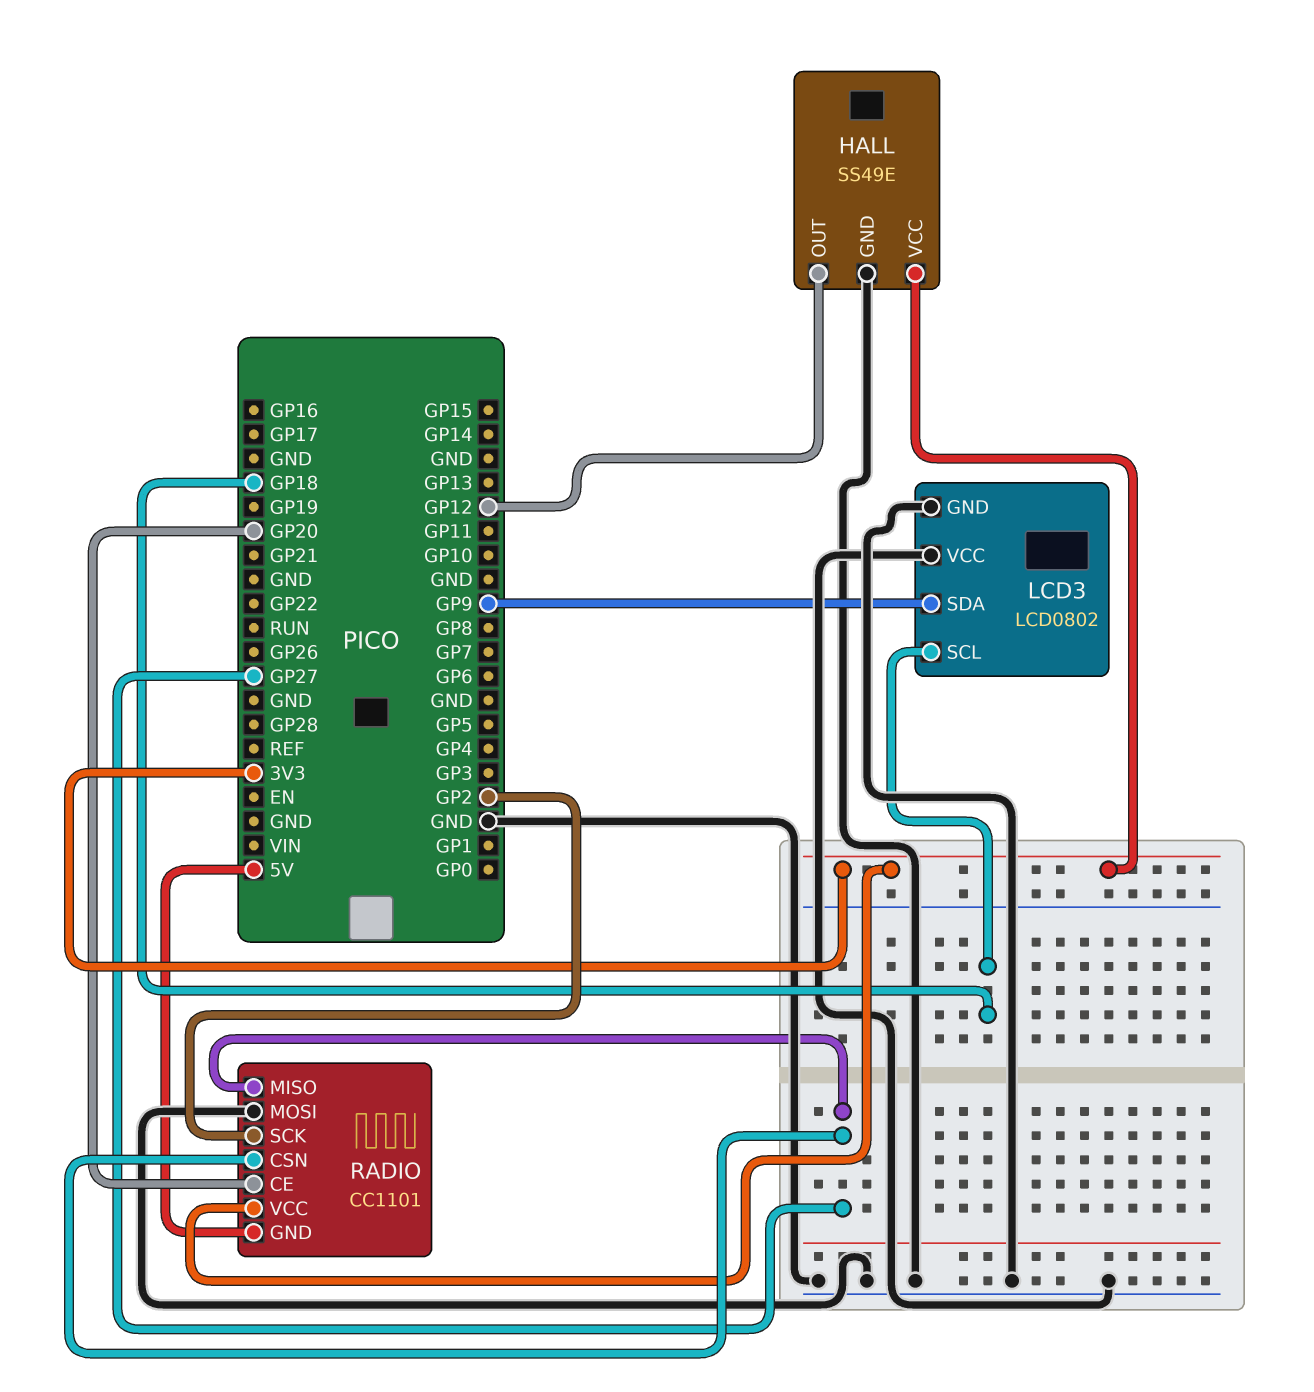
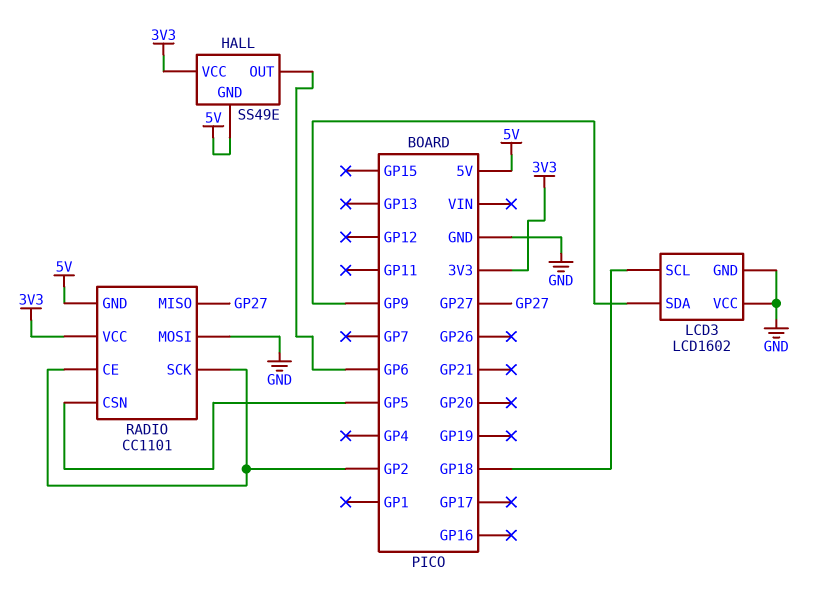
HALL pin GND: GND -> 5V
HALL pin OUT: GP12 -> GP6
LCD3: LCD0802 -> LCD1602
RADIO pin CE: GP20 -> GP2
RADIO pin CSN: GP27 -> GP5

